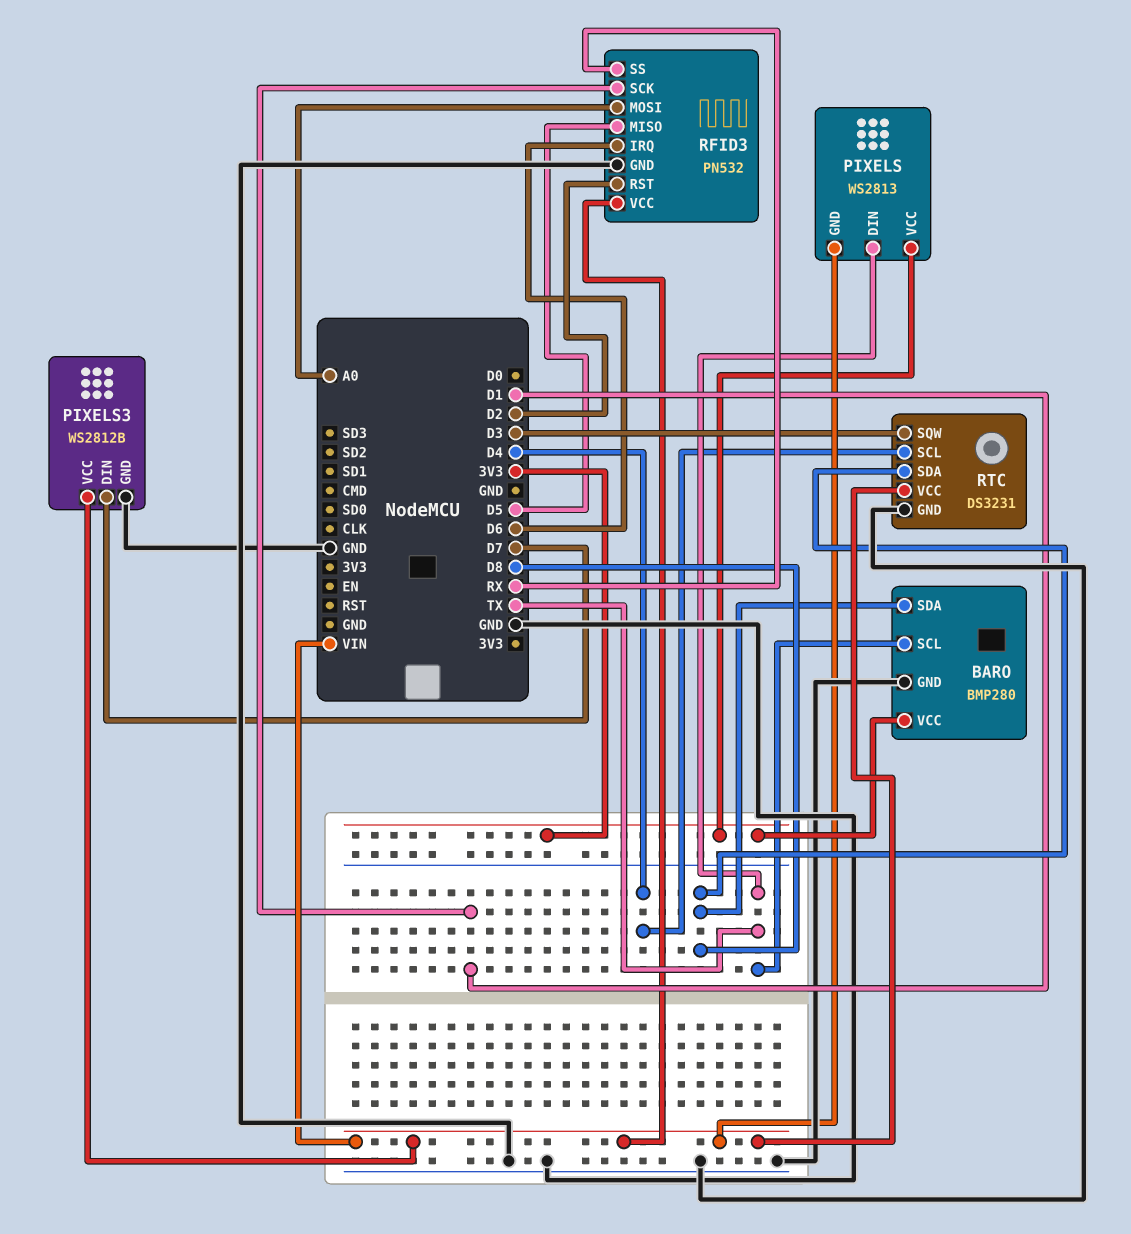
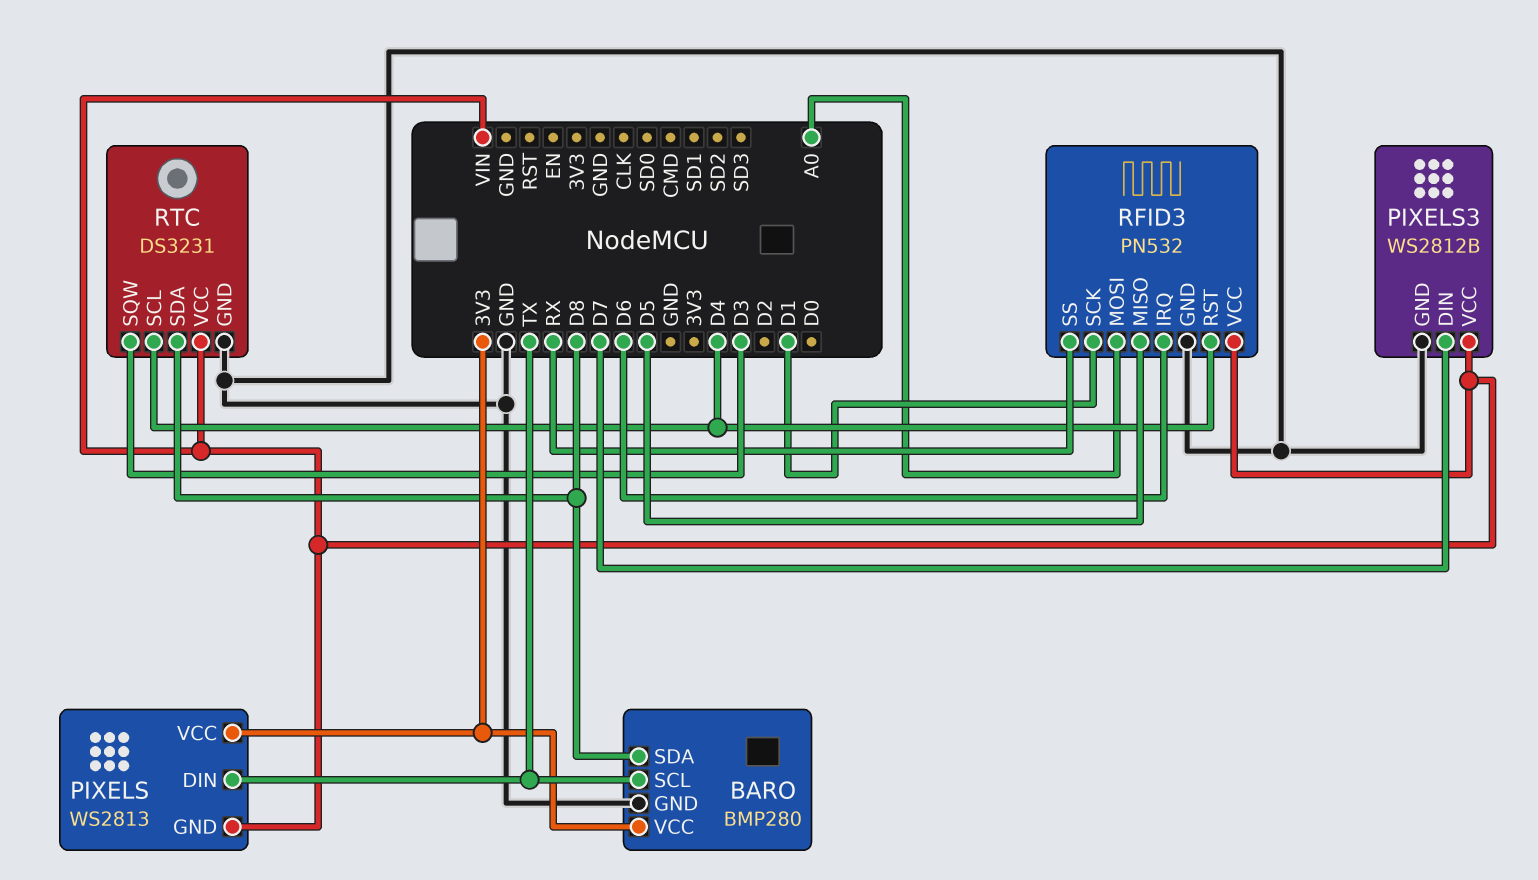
RFID3 pin RST: D2 -> D4

